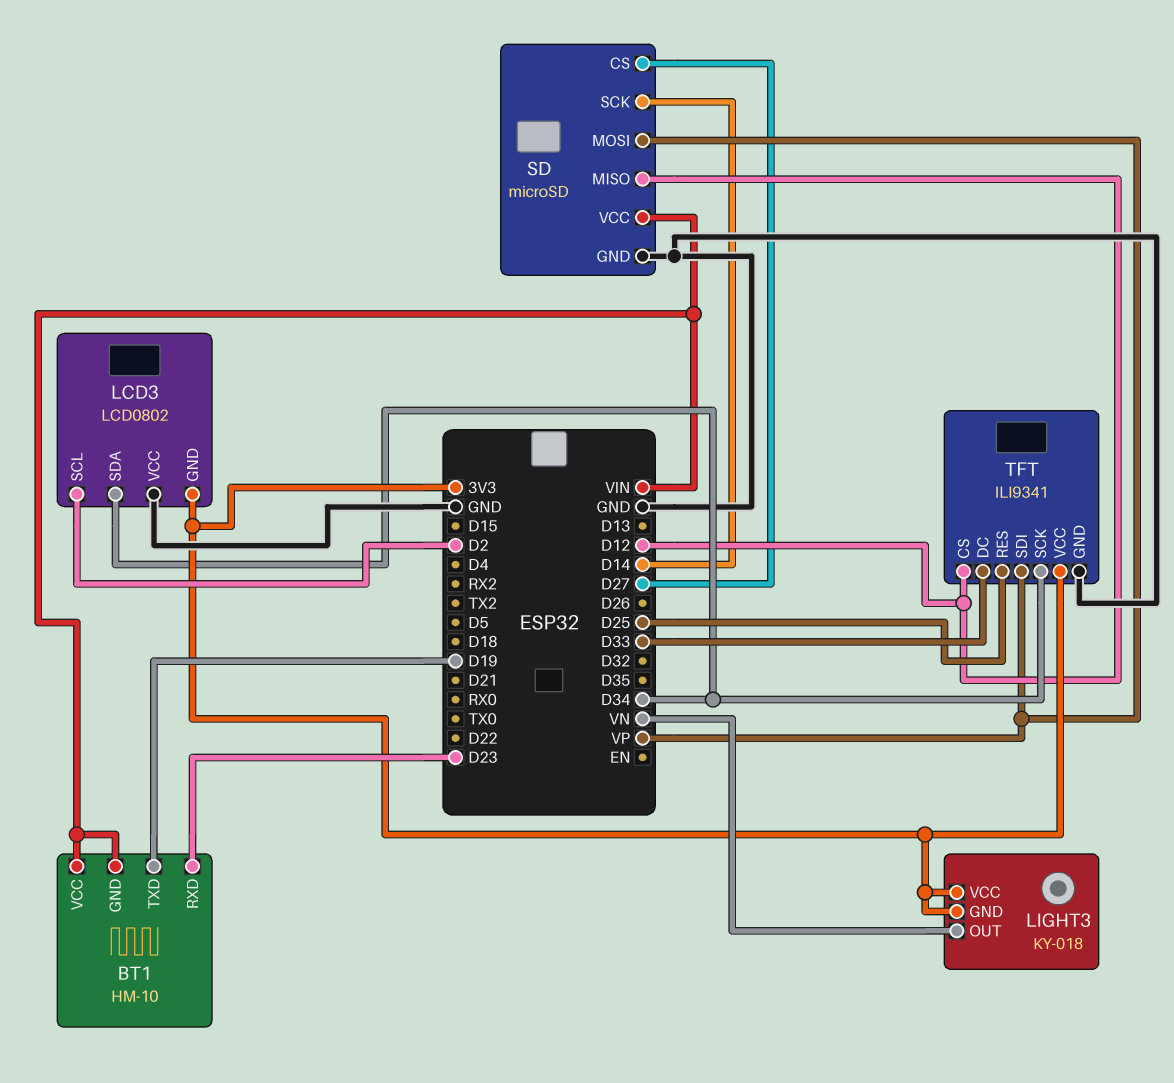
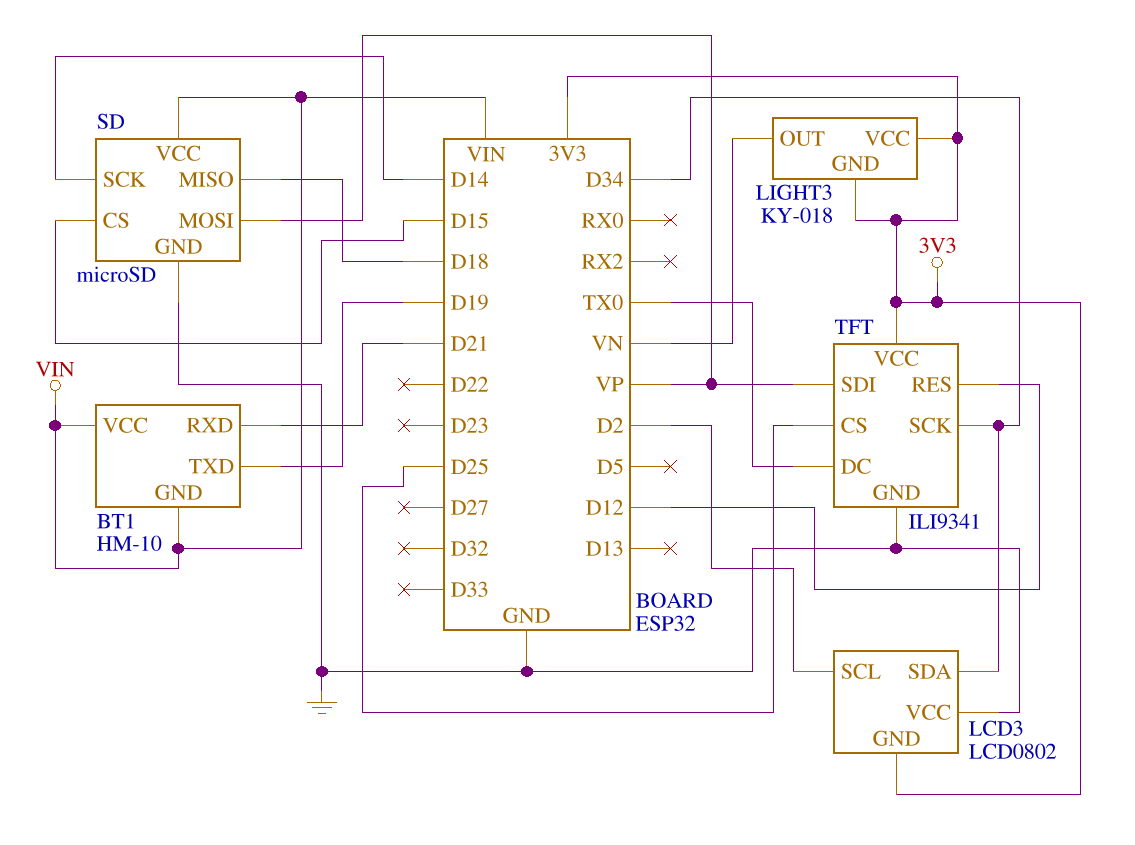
BT1 pin RXD: D23 -> D21
SD pin CS: D27 -> D15
SD pin MISO: D12 -> D18
TFT pin CS: D12 -> D25
TFT pin DC: D33 -> TX0
TFT pin RES: D25 -> D12

